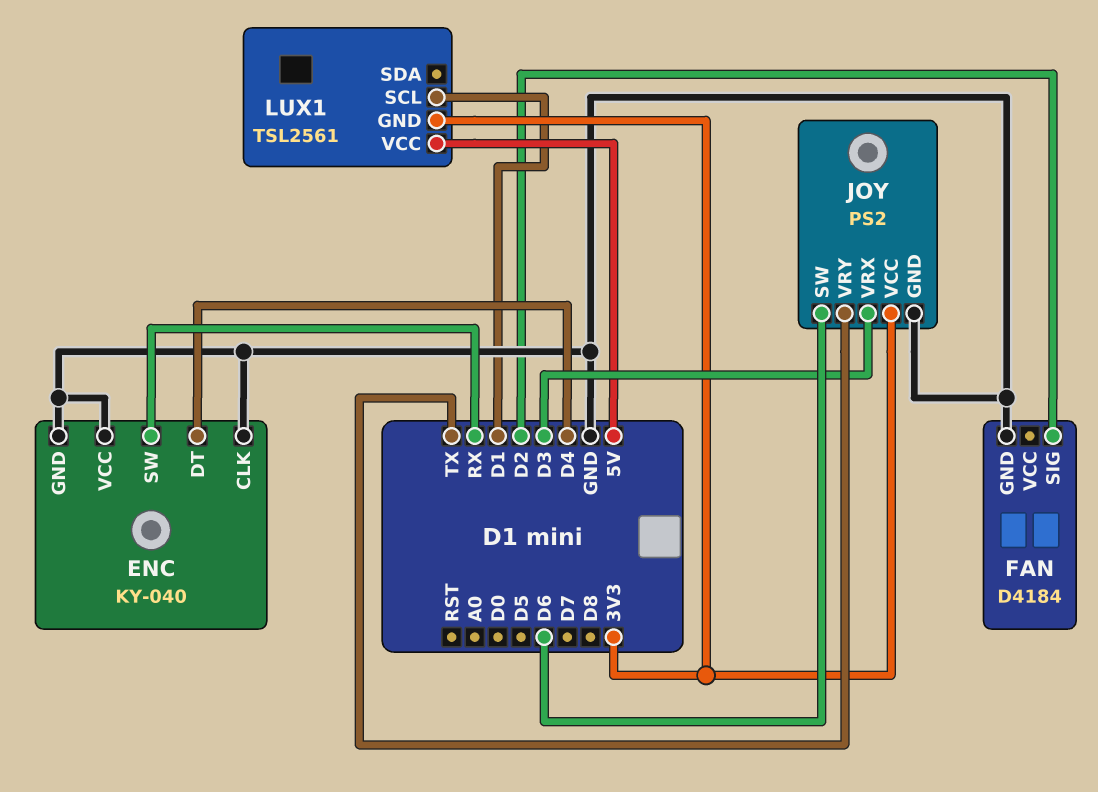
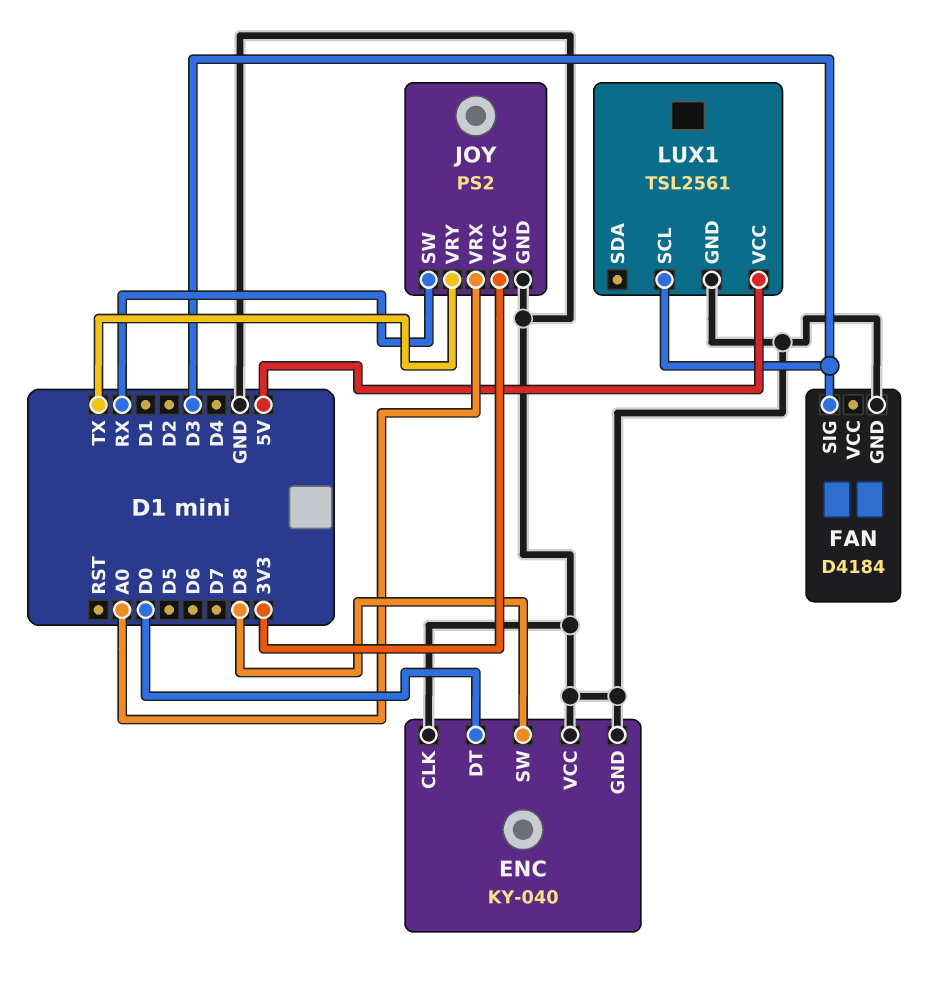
ENC pin DT: D4 -> D0
ENC pin SW: RX -> D8
FAN pin SIG: D2 -> D3
JOY pin SW: D6 -> RX
JOY pin VRX: D3 -> A0
LUX1 pin GND: 3V3 -> GND
LUX1 pin SCL: D1 -> D3

